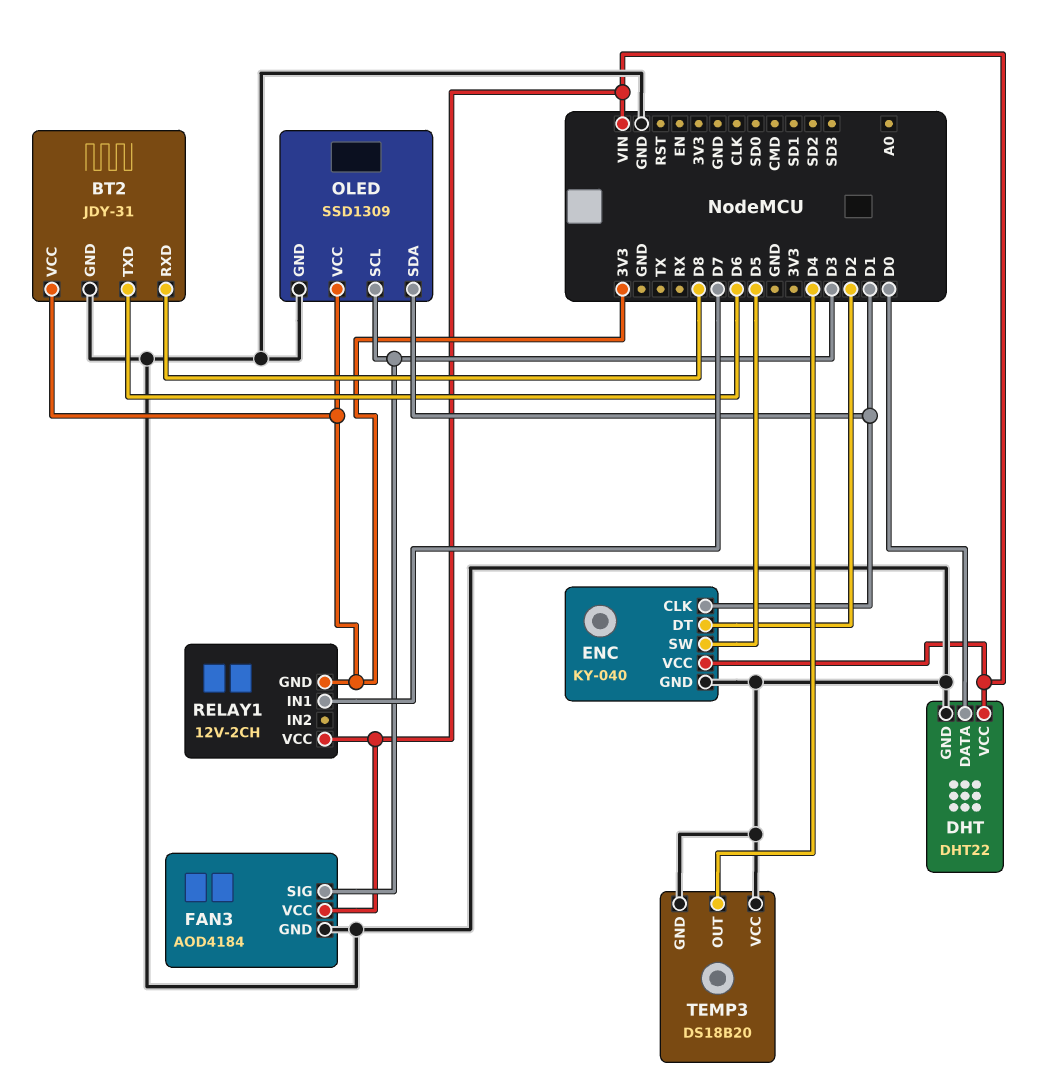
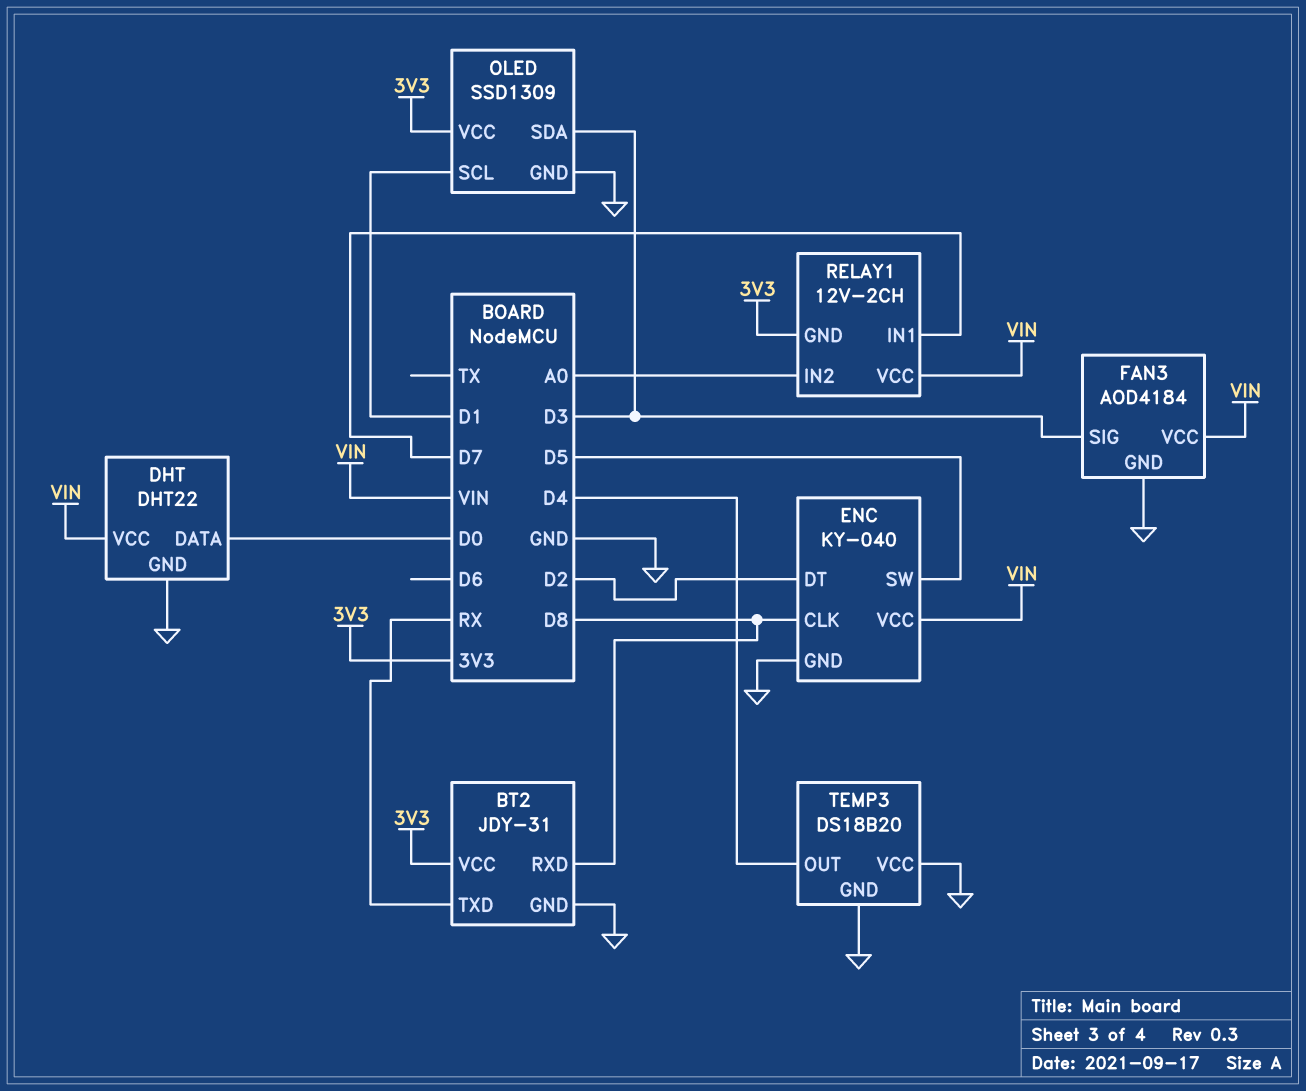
BT2 pin TXD: D6 -> RX
ENC pin CLK: D1 -> D8
OLED pin SCL: D3 -> D1
OLED pin SDA: D1 -> D3
RELAY1 pin IN2: none -> A0

